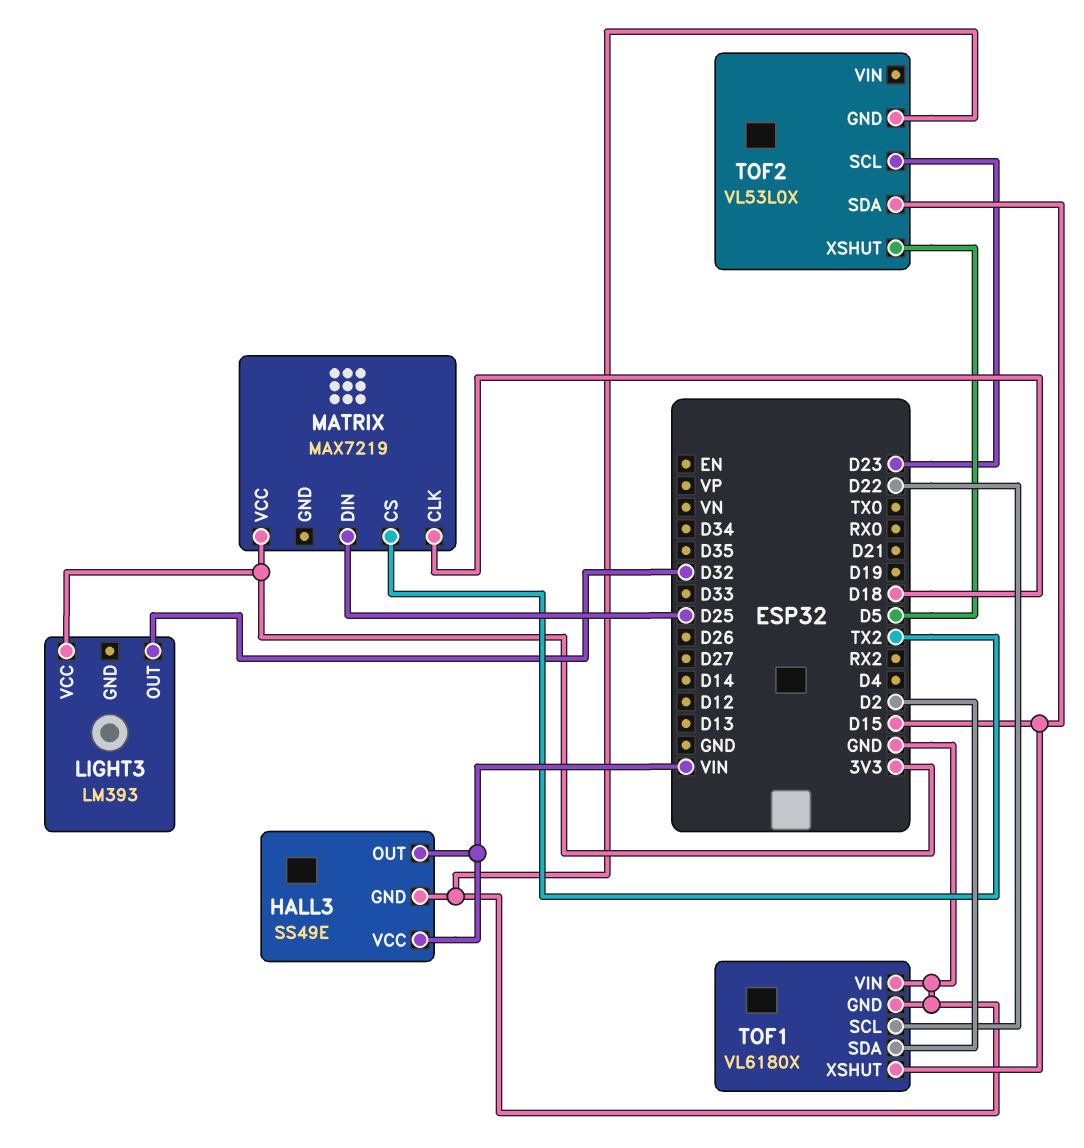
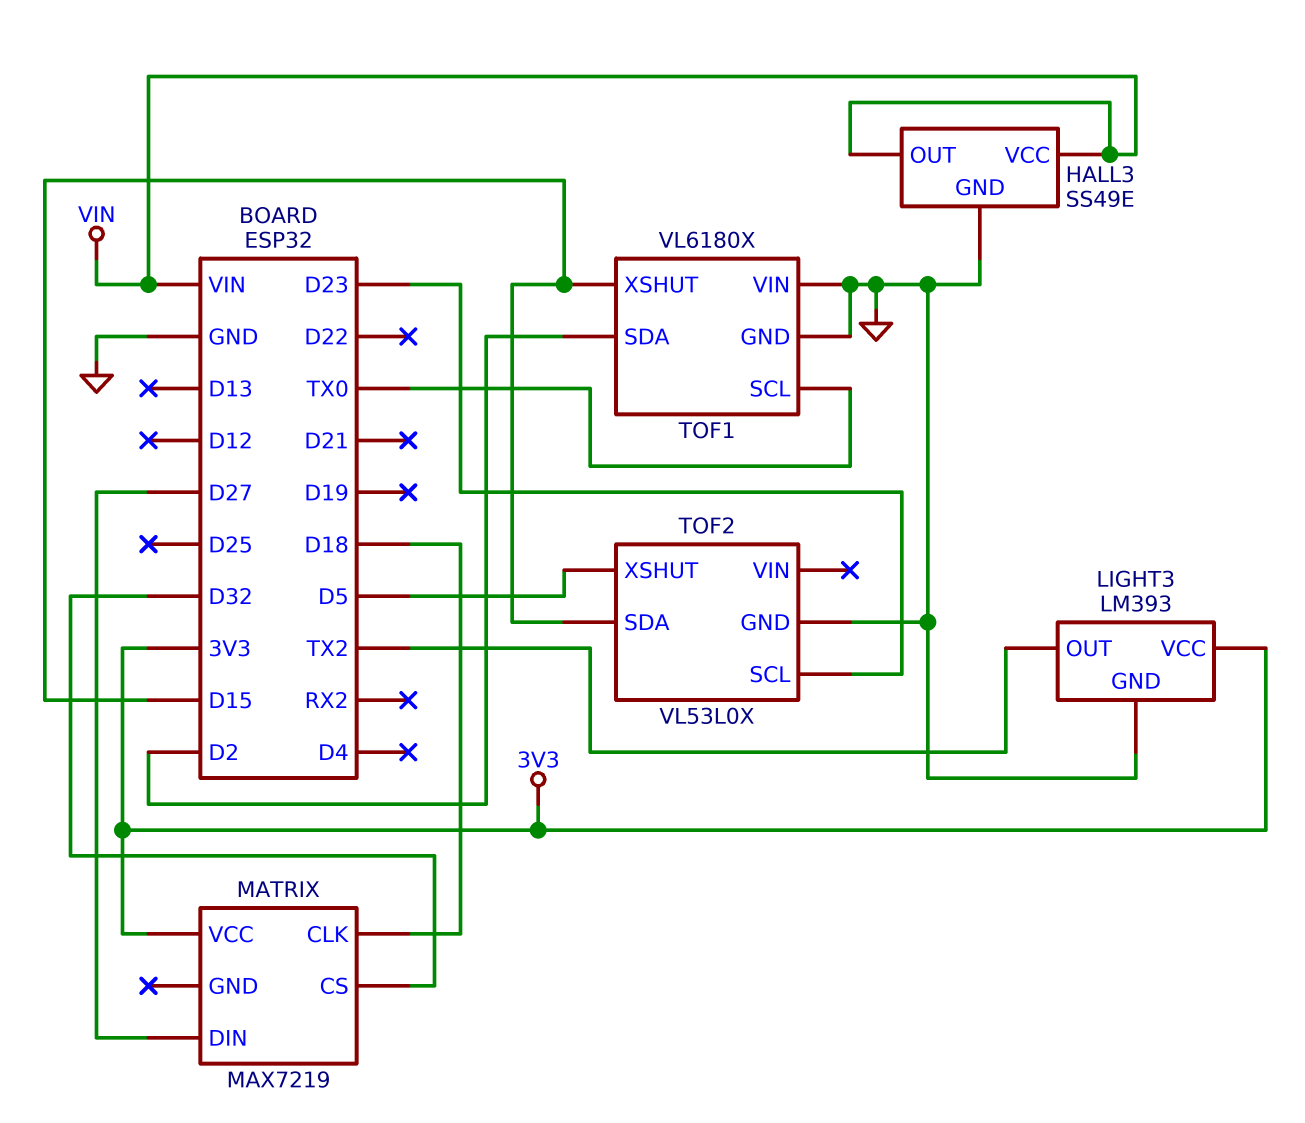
LIGHT3 pin GND: none -> GND
LIGHT3 pin OUT: D32 -> TX2
MATRIX pin CS: TX2 -> D32
MATRIX pin DIN: D25 -> D27
TOF1 pin SCL: D22 -> TX0

